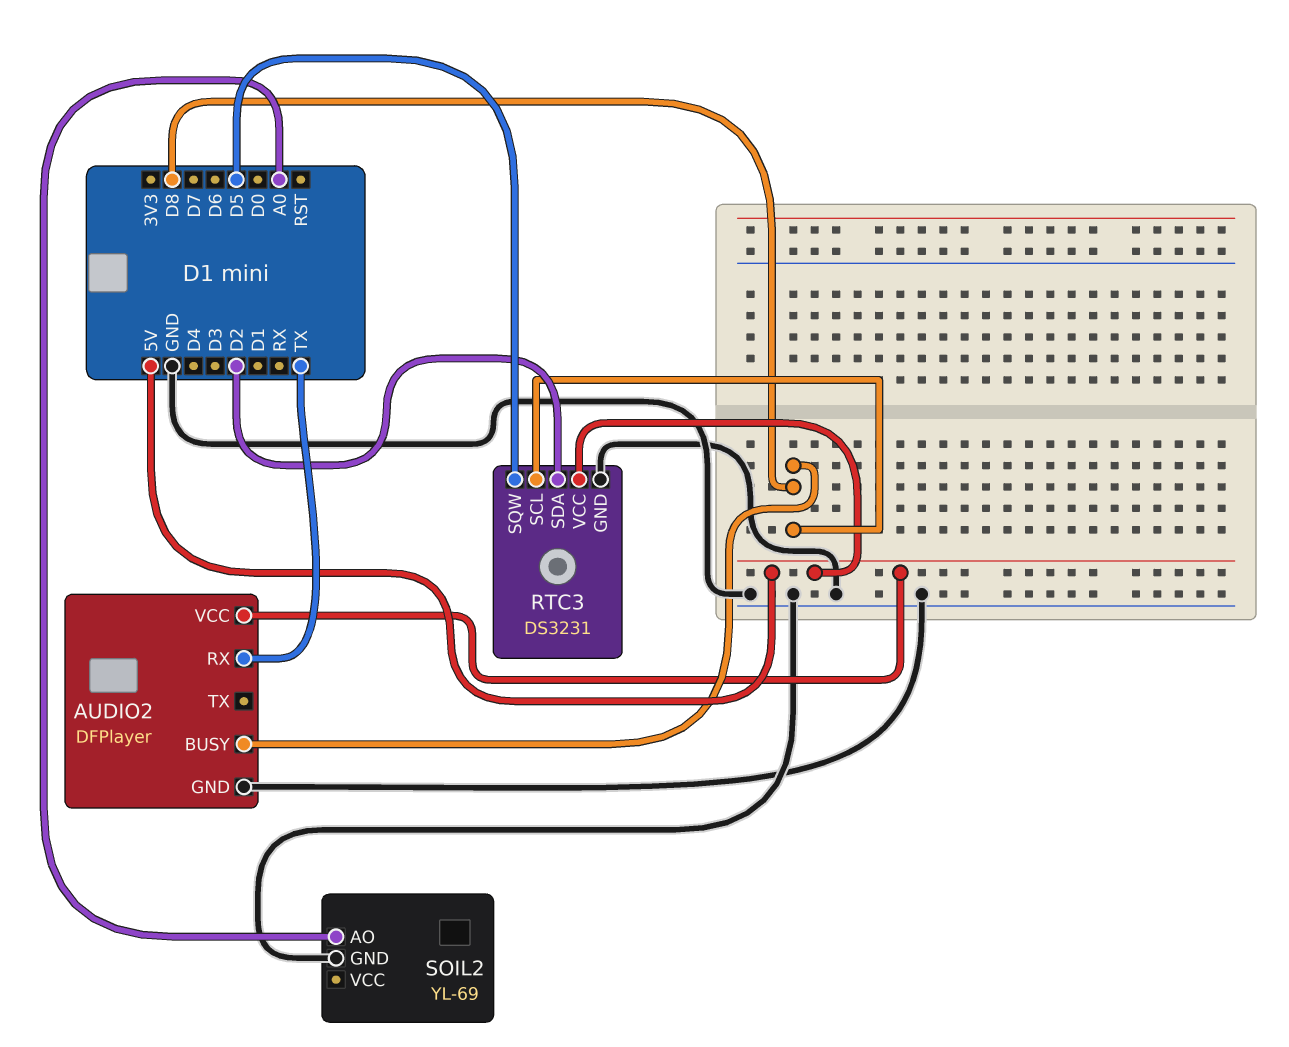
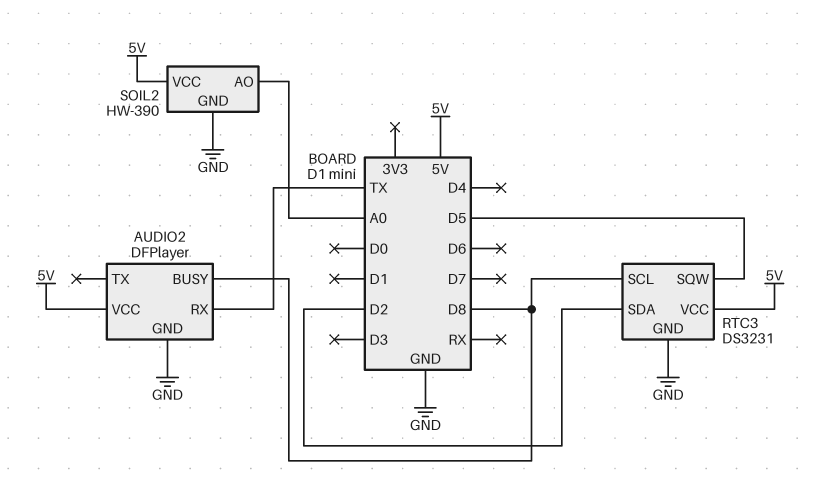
SOIL2: YL-69 -> HW-390
SOIL2 pin VCC: none -> 5V

